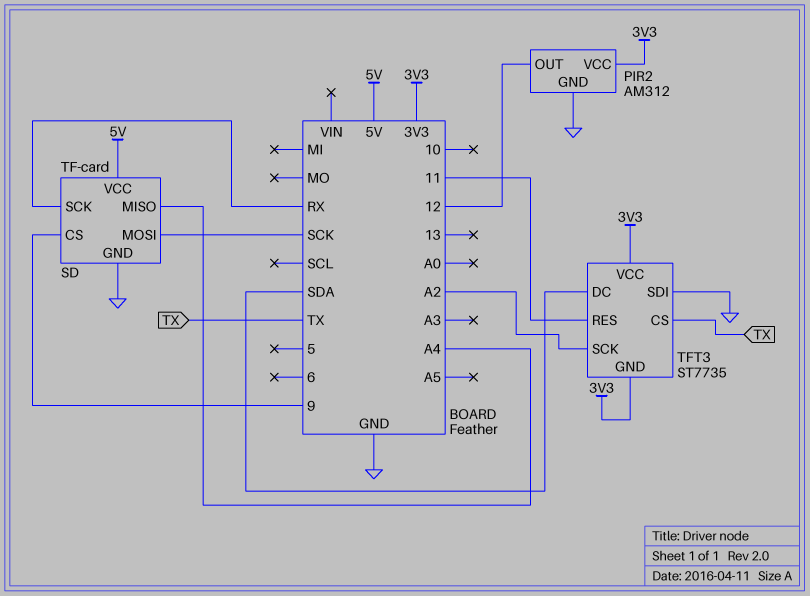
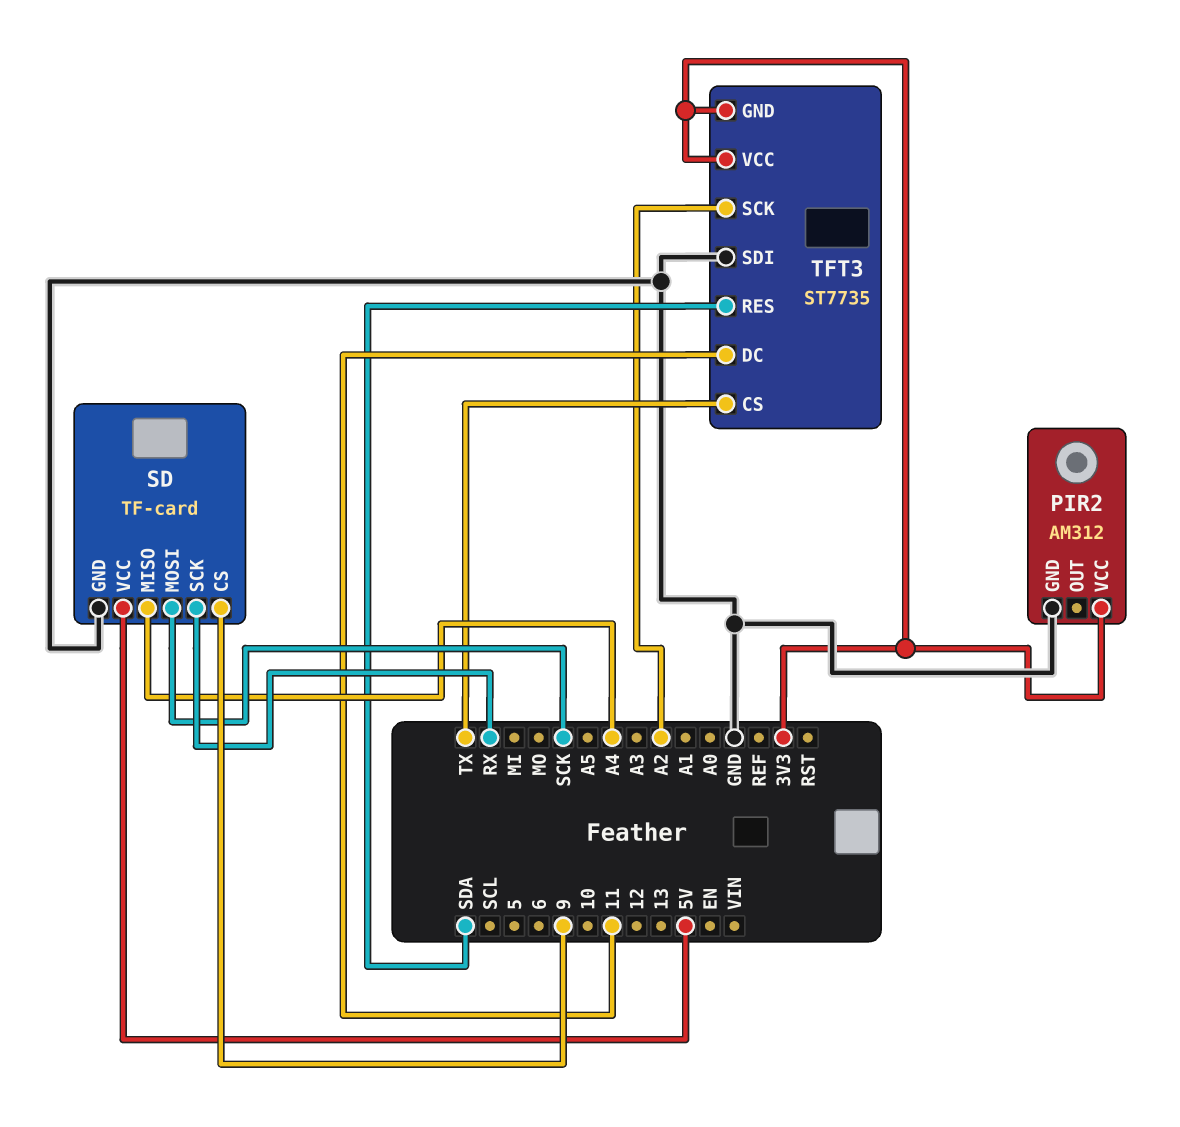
PIR2 pin OUT: 12 -> none
TFT3 pin DC: SDA -> 11
TFT3 pin RES: 11 -> SDA

